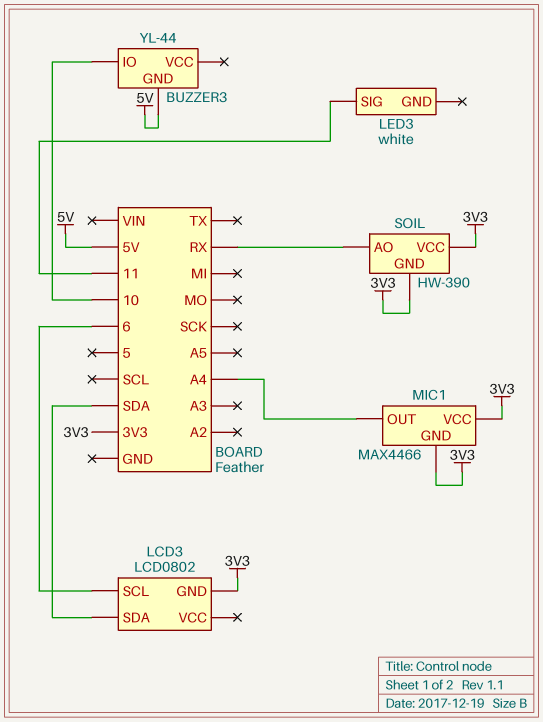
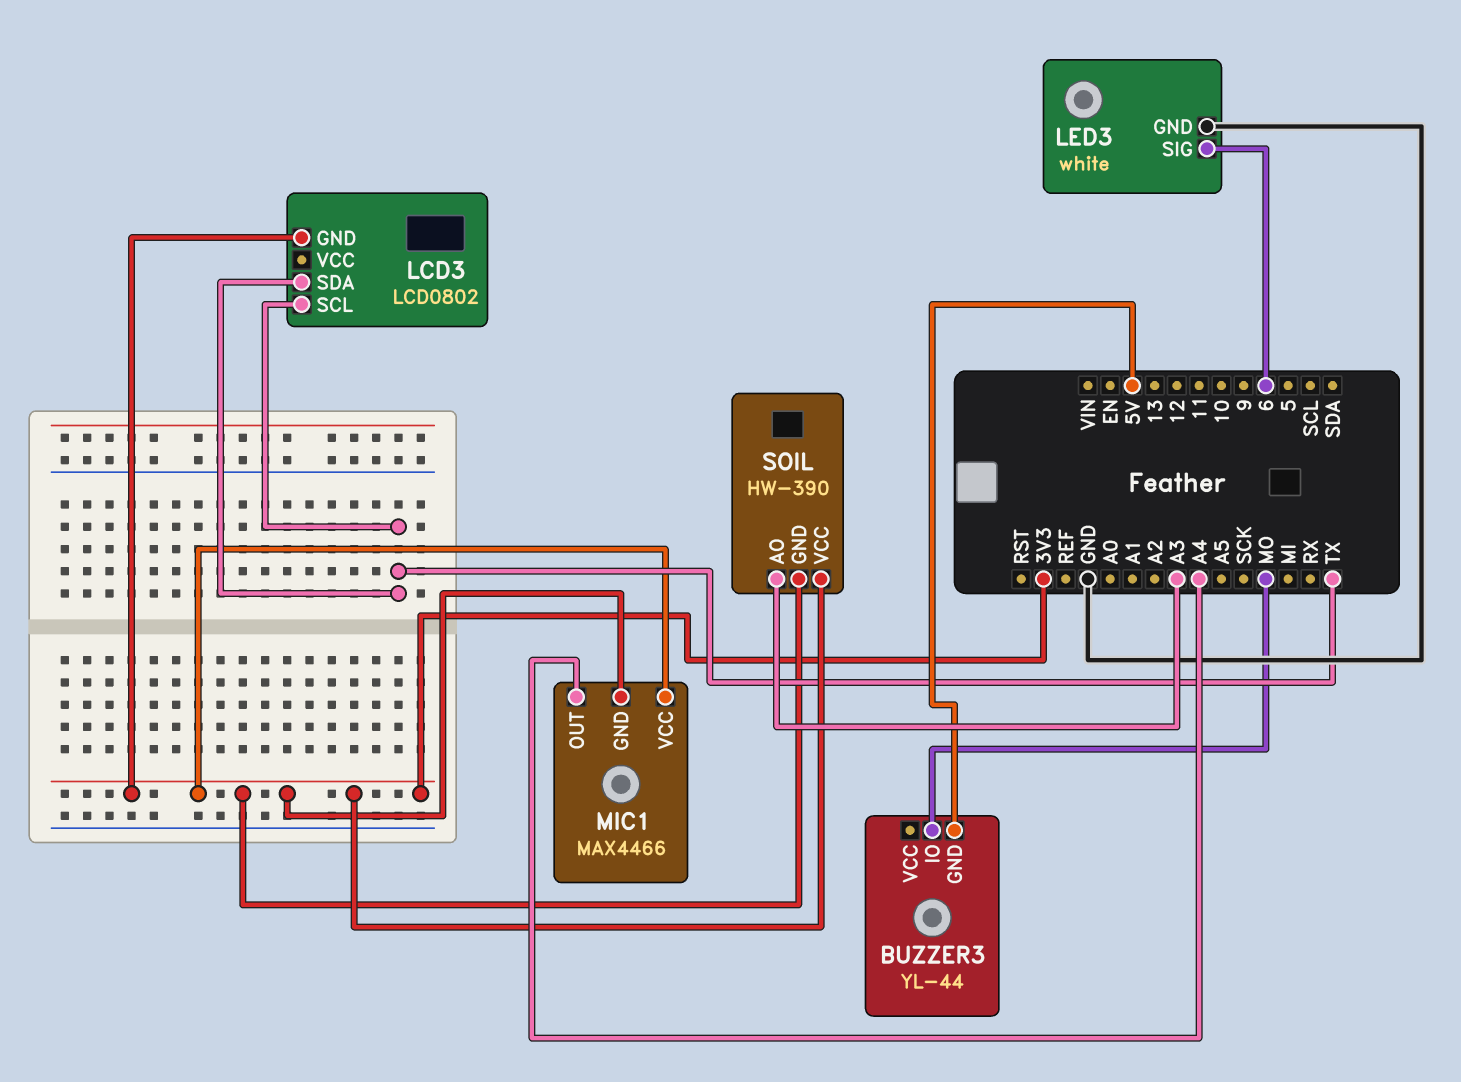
BUZZER3 pin IO: 10 -> MO
LCD3 pin SCL: 6 -> TX
LCD3 pin SDA: SDA -> TX
LED3 pin GND: none -> GND
LED3 pin SIG: 11 -> 6
SOIL pin AO: RX -> A3

